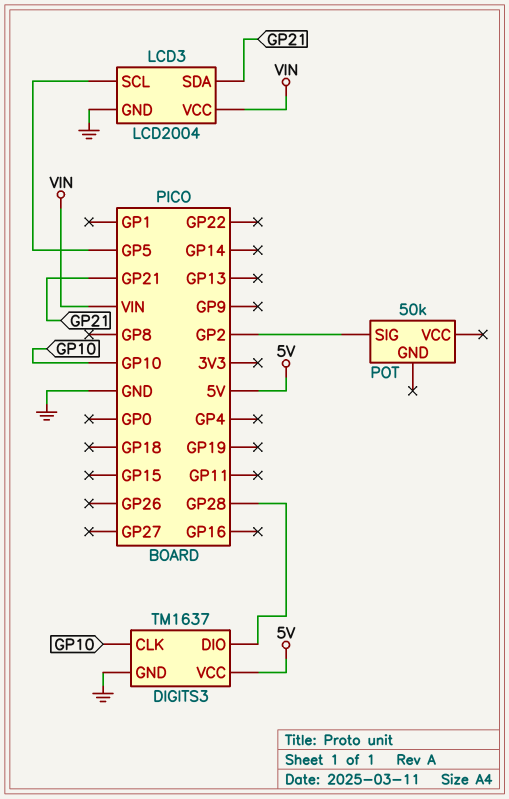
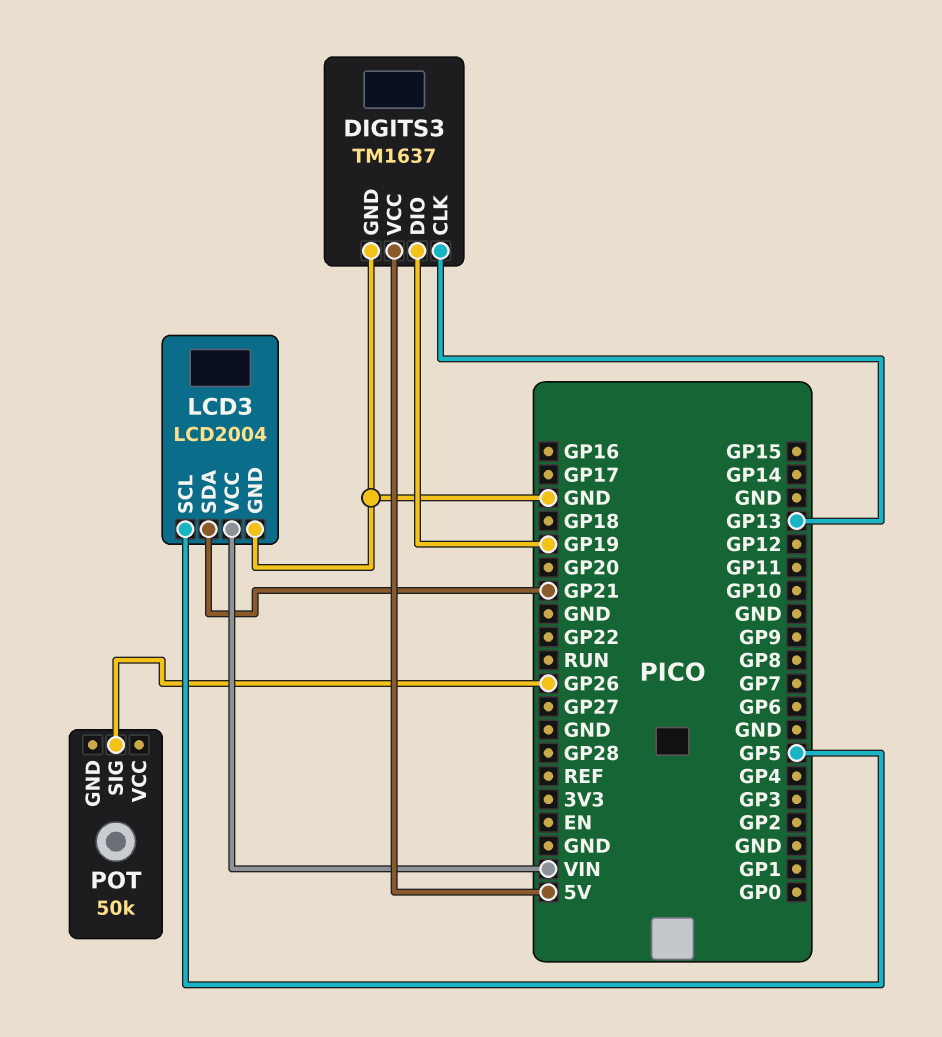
DIGITS3 pin CLK: GP10 -> GP13
DIGITS3 pin DIO: GP28 -> GP19
POT pin SIG: GP2 -> GP26

